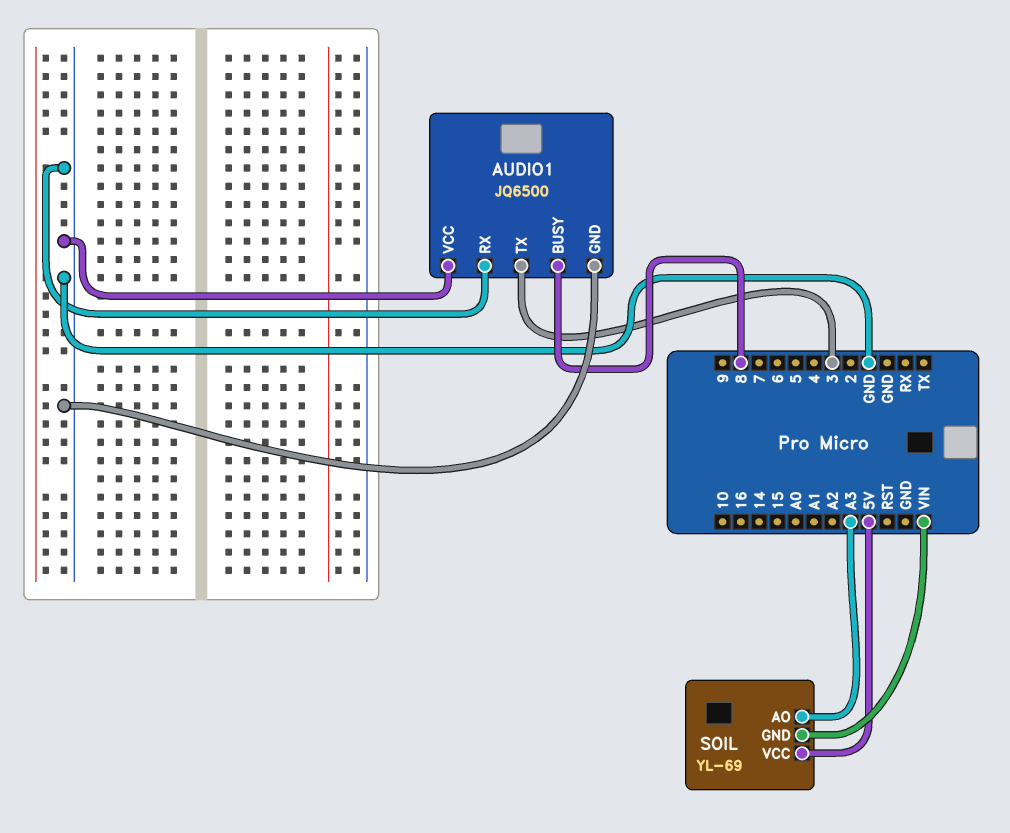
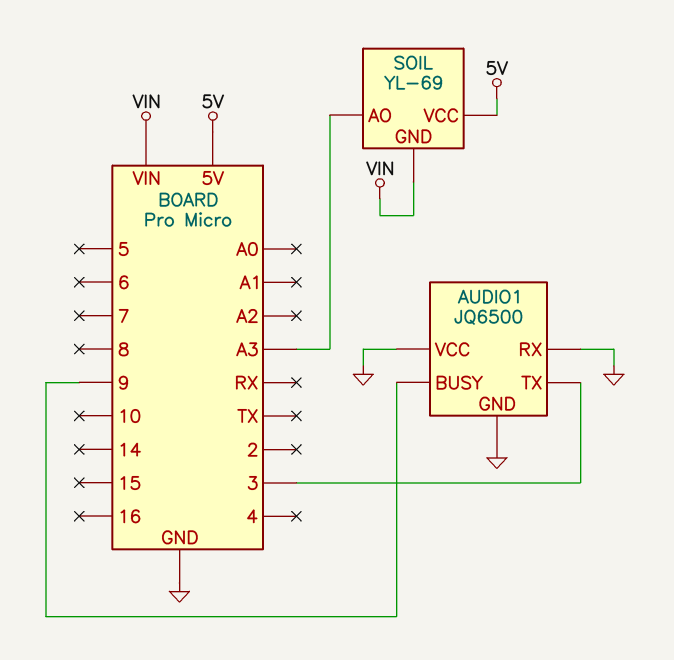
AUDIO1 pin BUSY: 8 -> 9

